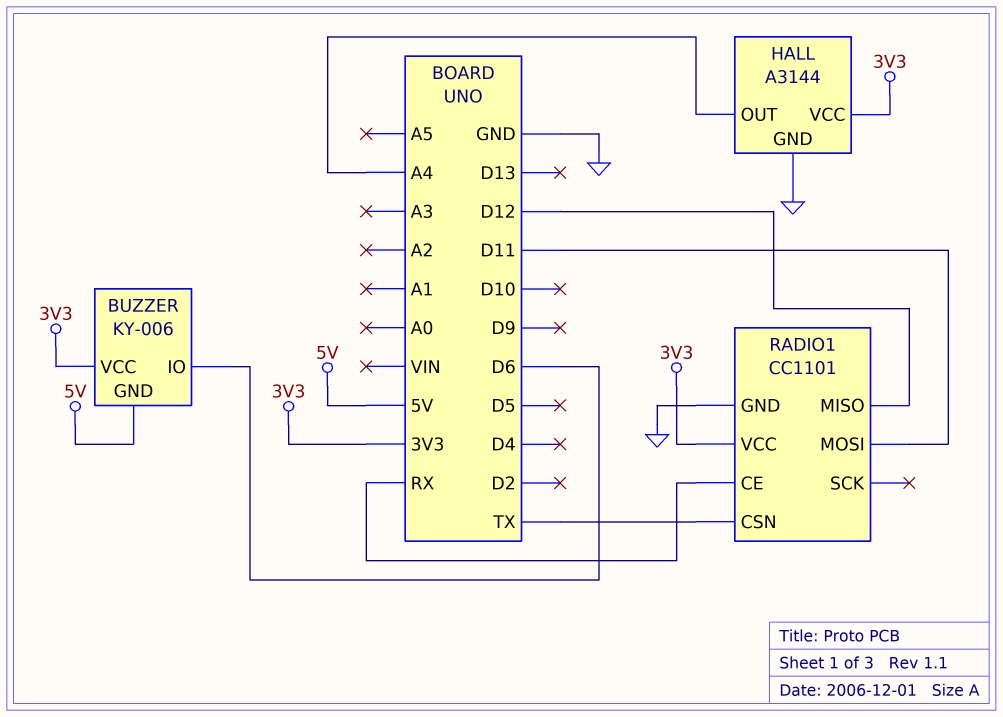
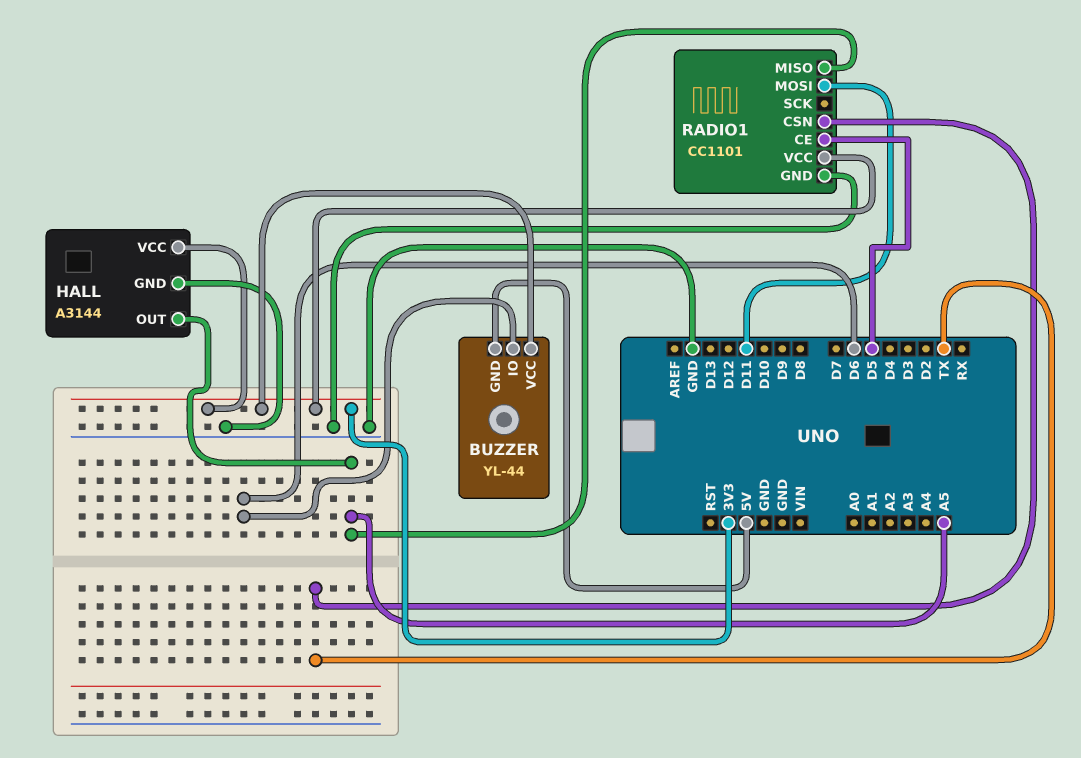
BUZZER: KY-006 -> YL-44
HALL pin OUT: A4 -> A5
RADIO1 pin CE: RX -> D5
RADIO1 pin MISO: D12 -> A5

